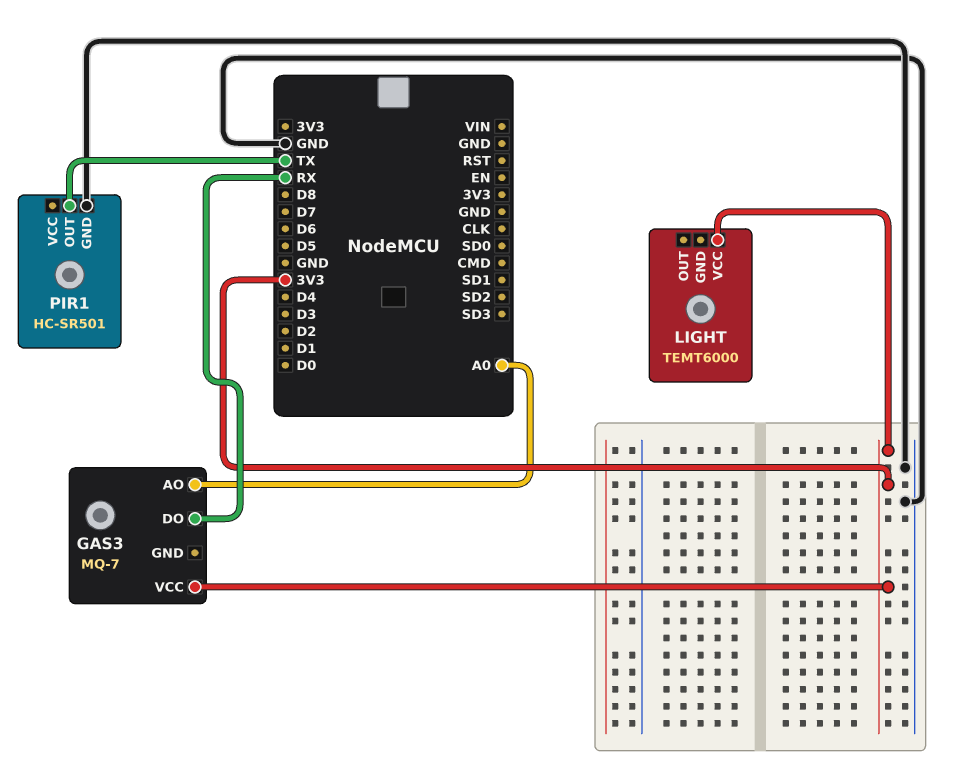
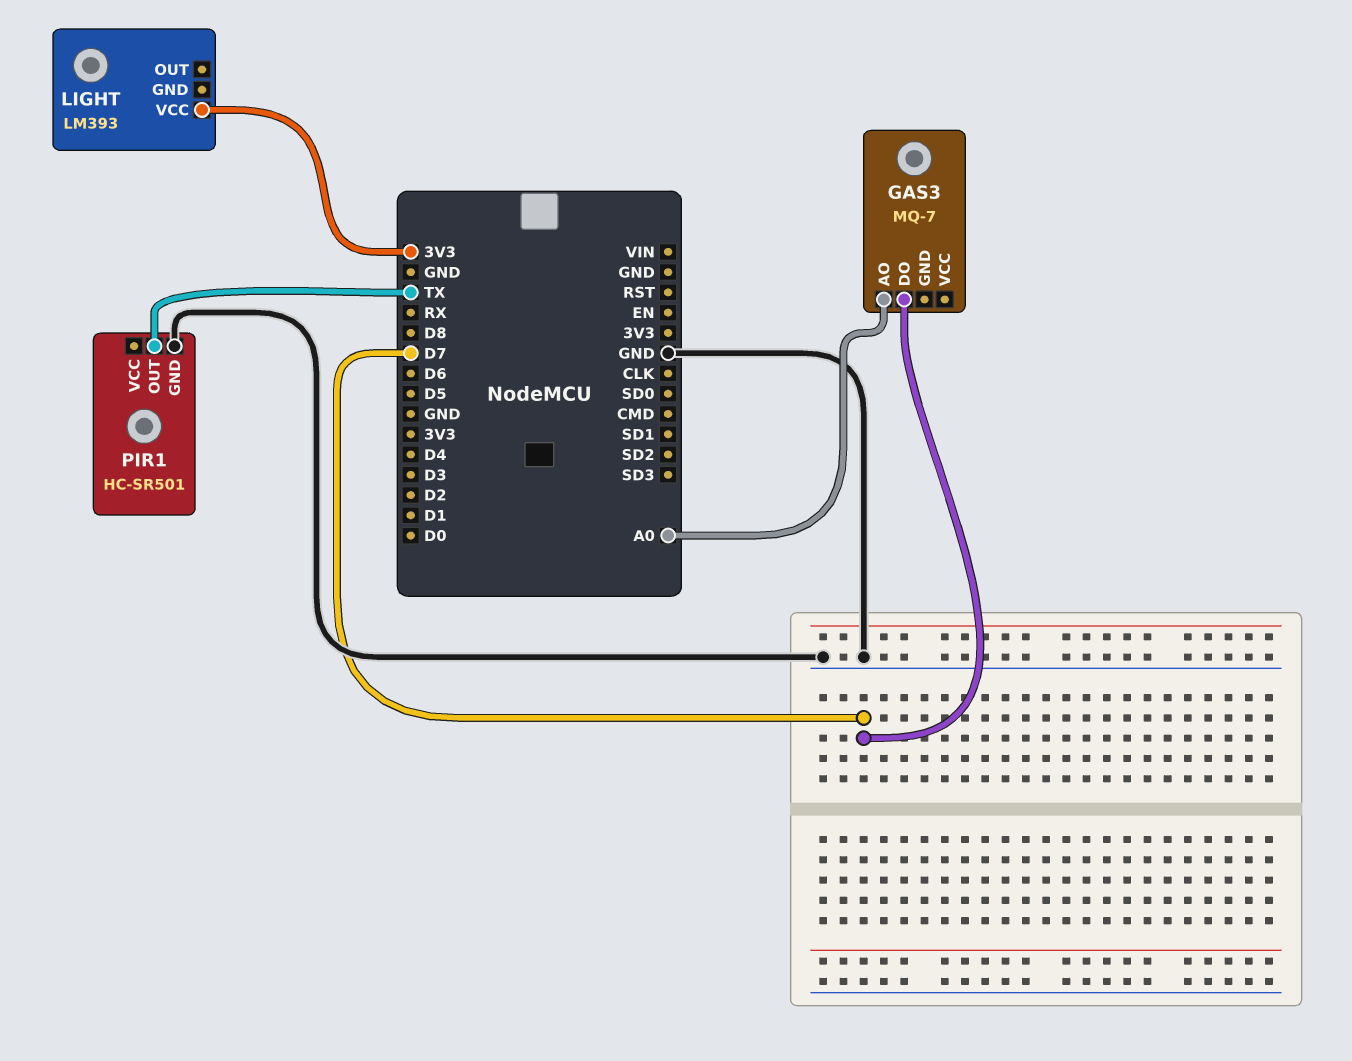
GAS3 pin DO: RX -> D7
GAS3 pin VCC: 3V3 -> none
LIGHT: TEMT6000 -> LM393

